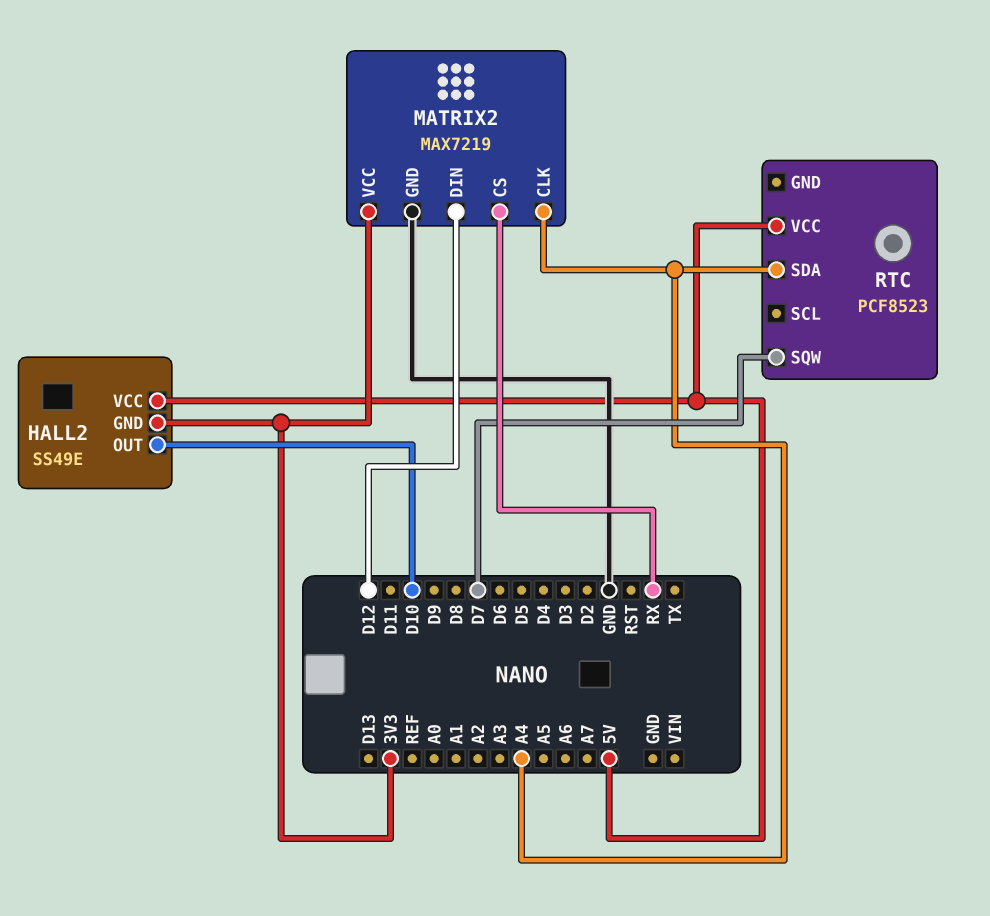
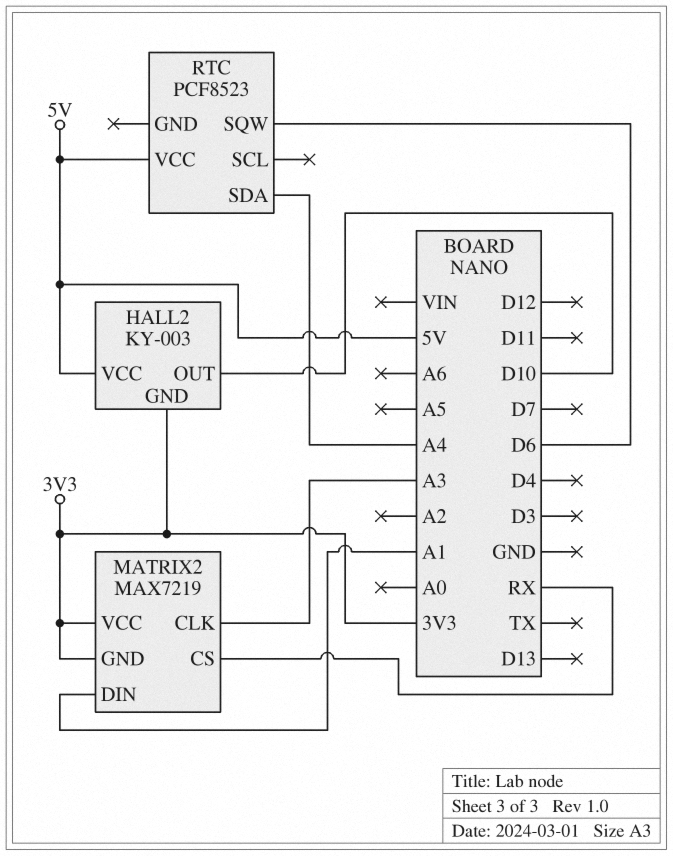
HALL2: SS49E -> KY-003
MATRIX2 pin CLK: A4 -> A3
MATRIX2 pin DIN: D12 -> A1
MATRIX2 pin GND: GND -> 3V3
RTC pin SQW: D7 -> D6

